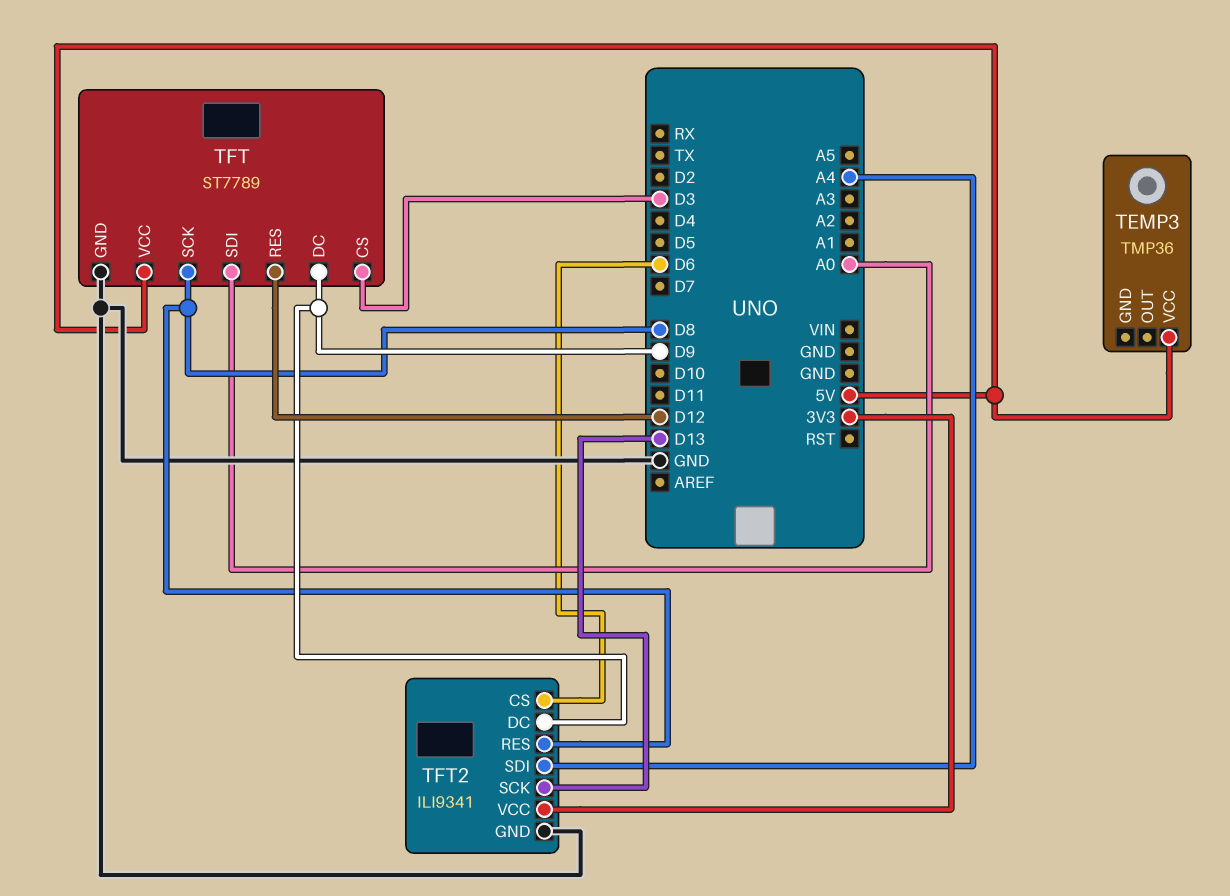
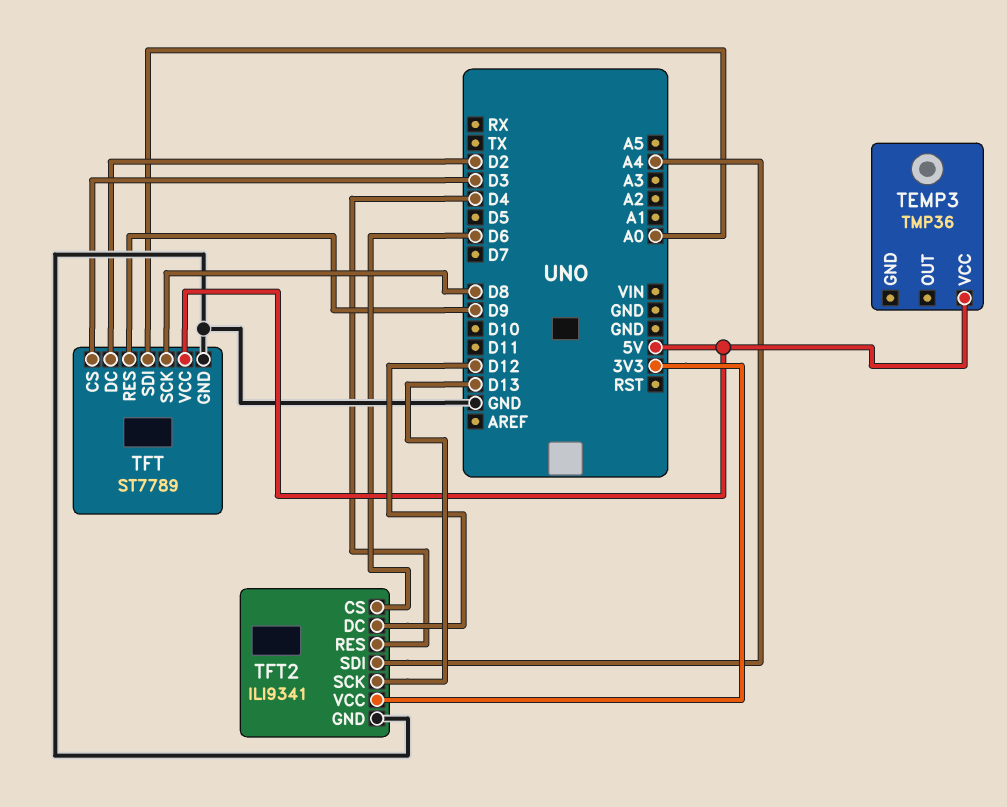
TFT pin DC: D9 -> D2
TFT pin RES: D12 -> D9
TFT2 pin DC: D9 -> D12
TFT2 pin RES: D8 -> D4

